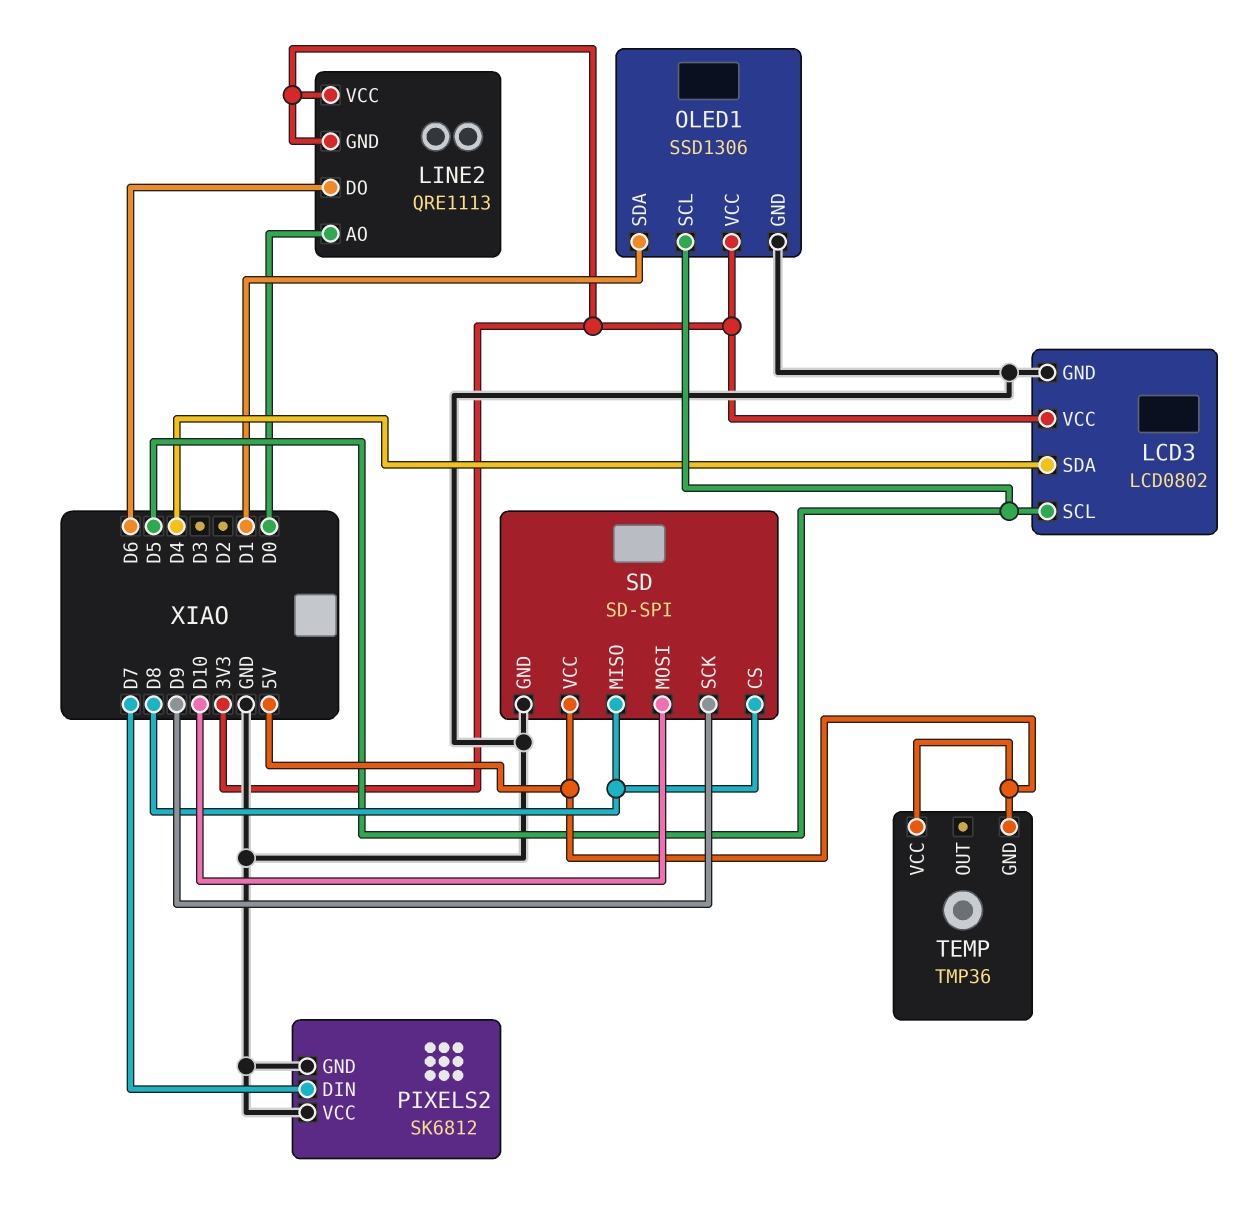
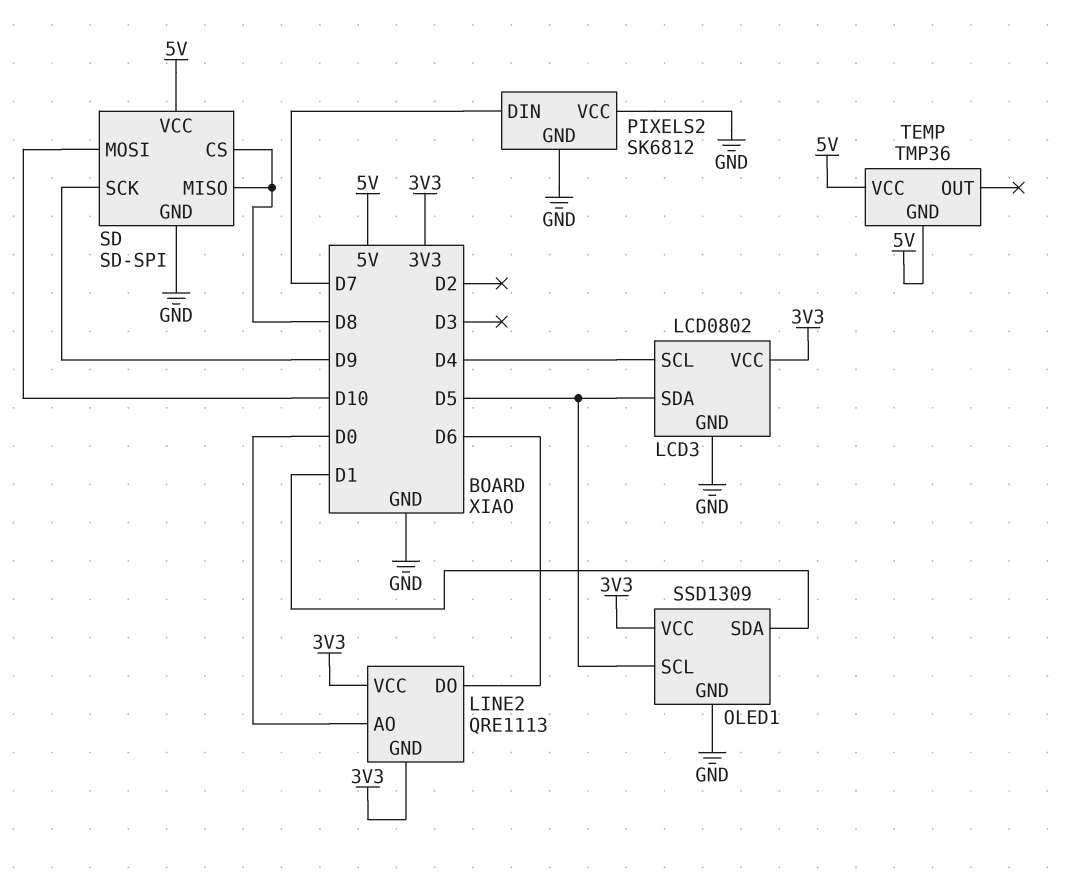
LCD3 pin SCL: D5 -> D4
LCD3 pin SDA: D4 -> D5
OLED1: SSD1306 -> SSD1309

